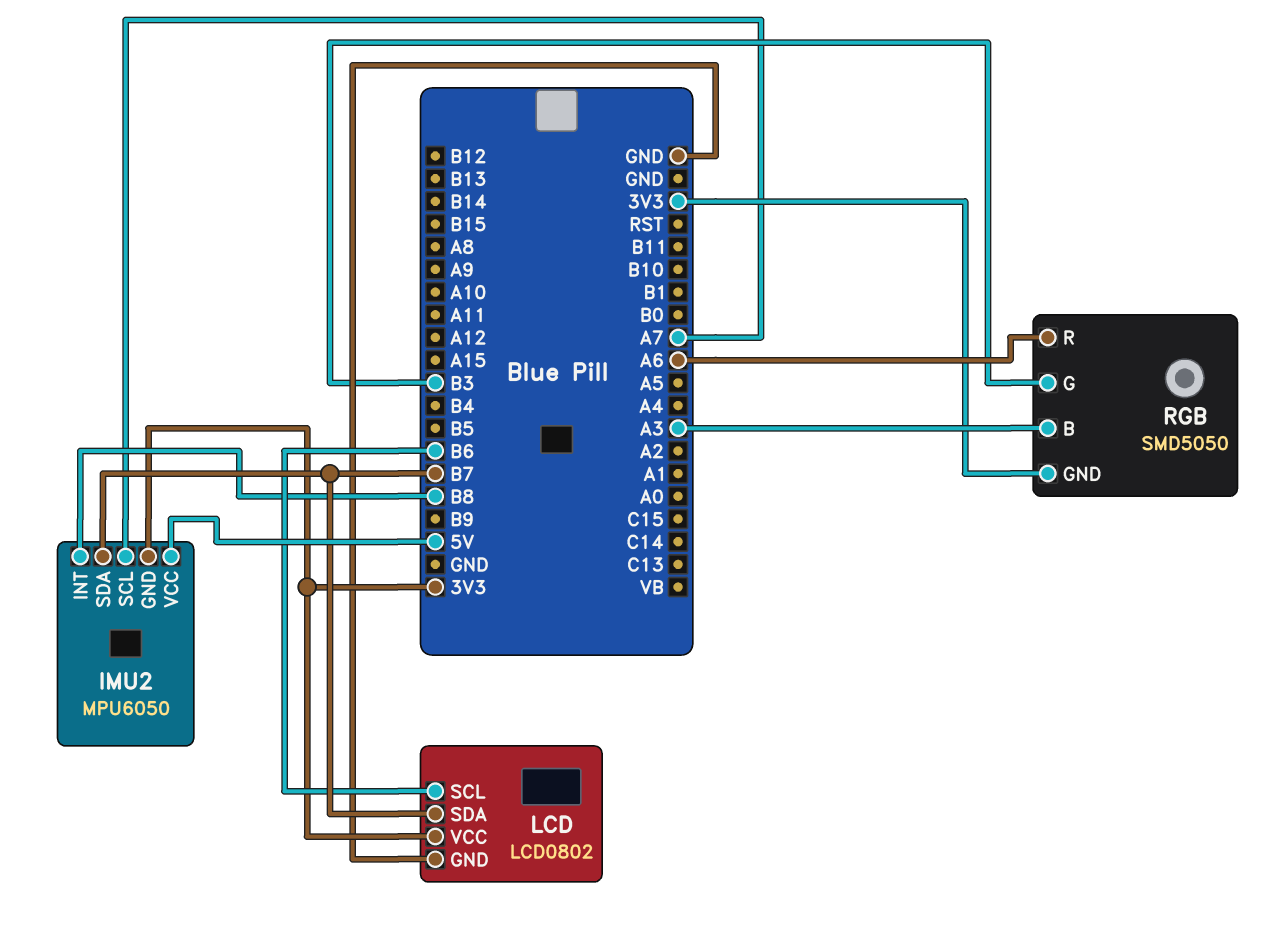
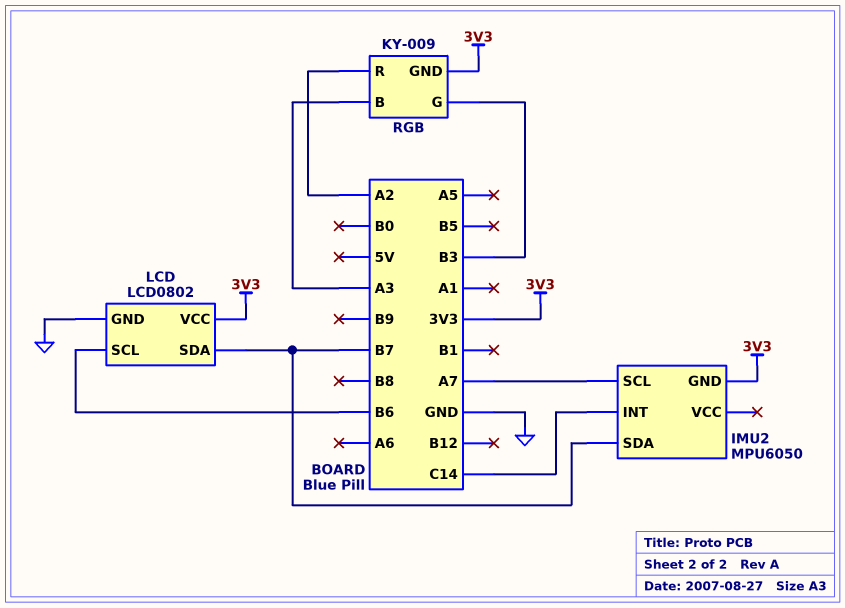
IMU2 pin INT: B8 -> C14
IMU2 pin VCC: 5V -> none
RGB: SMD5050 -> KY-009
RGB pin R: A6 -> A2

